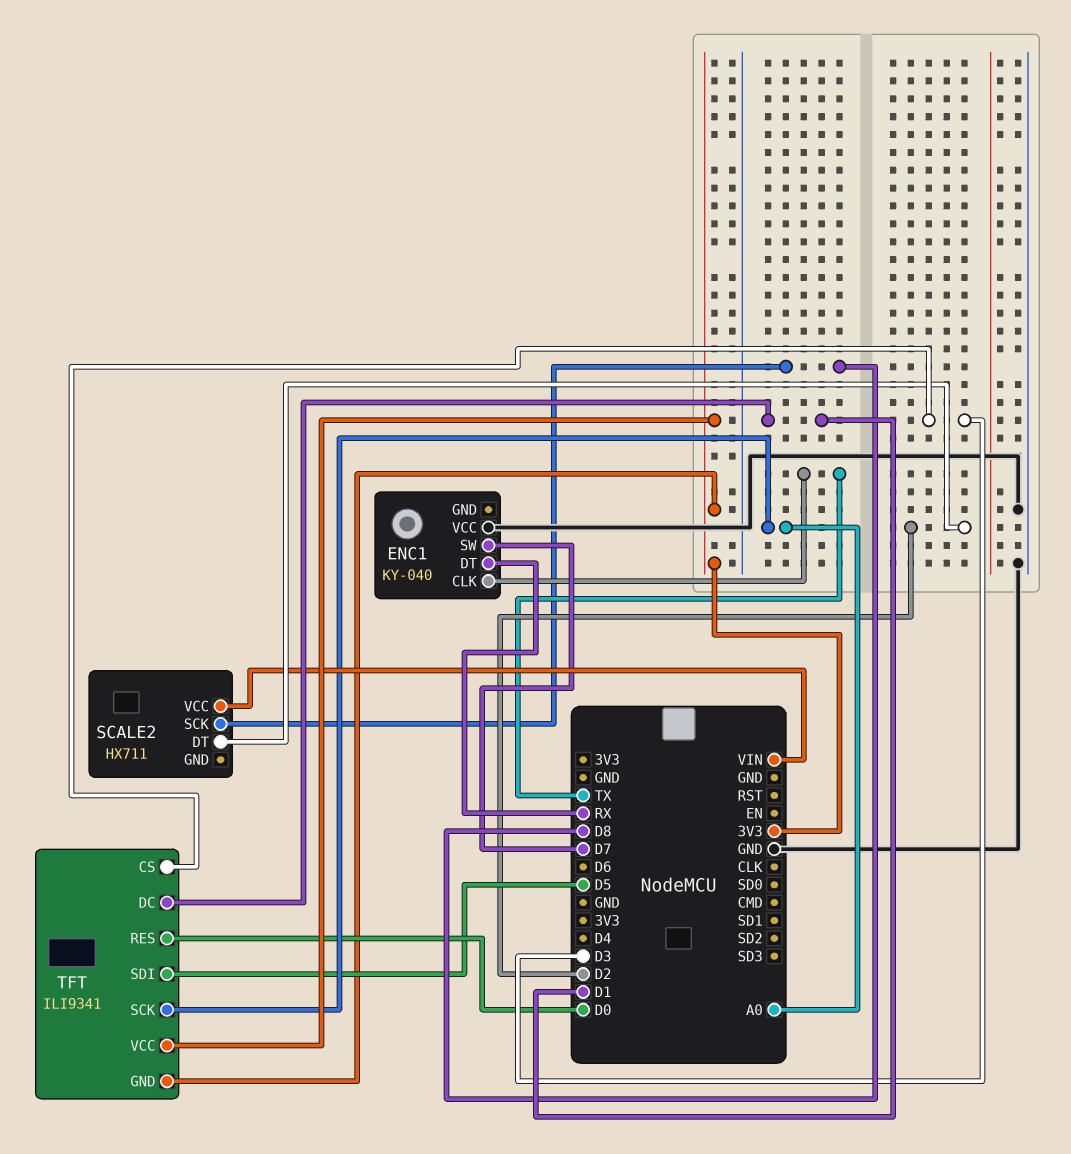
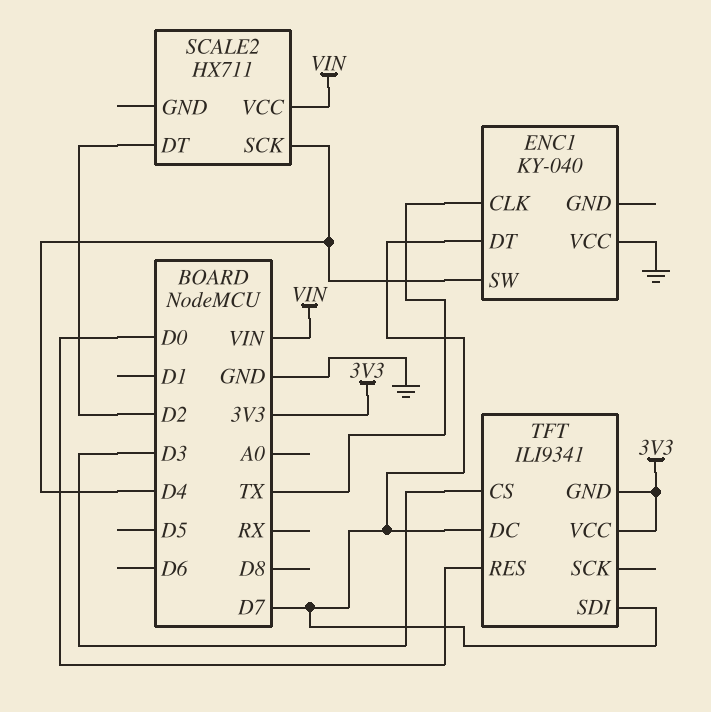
ENC1 pin DT: RX -> D7
ENC1 pin SW: D7 -> D4
SCALE2 pin SCK: D8 -> D4
TFT pin DC: D1 -> D7
TFT pin SCK: A0 -> none
TFT pin SDI: D5 -> D7

